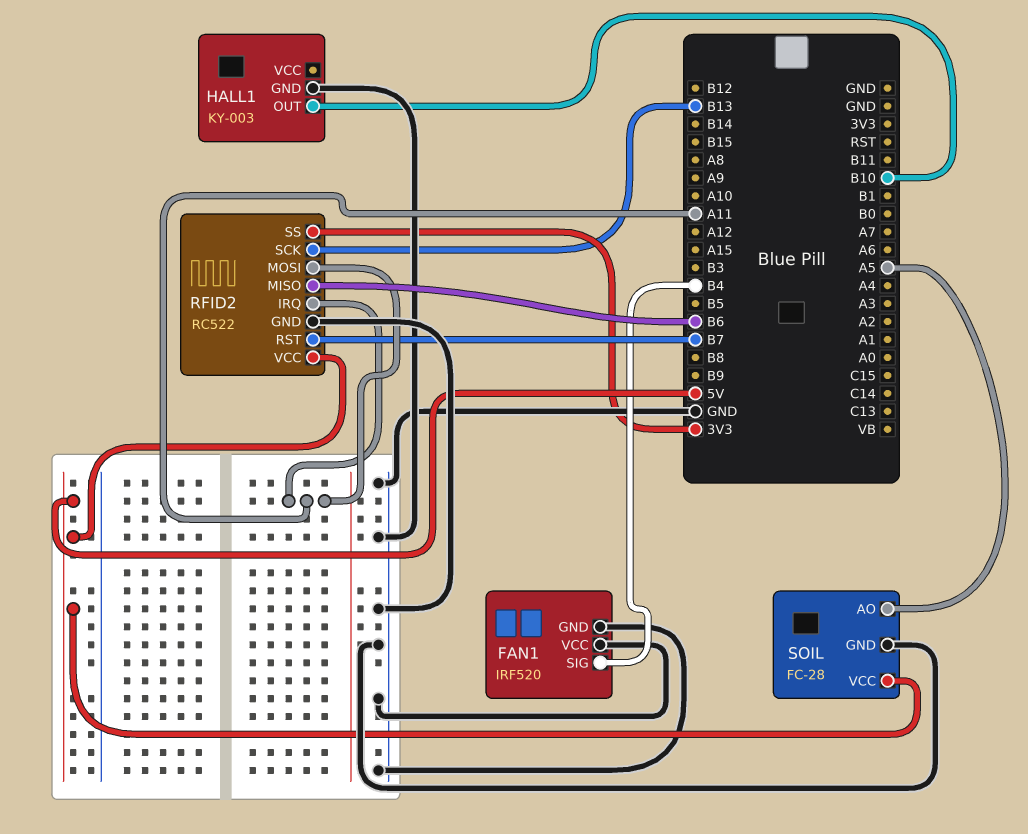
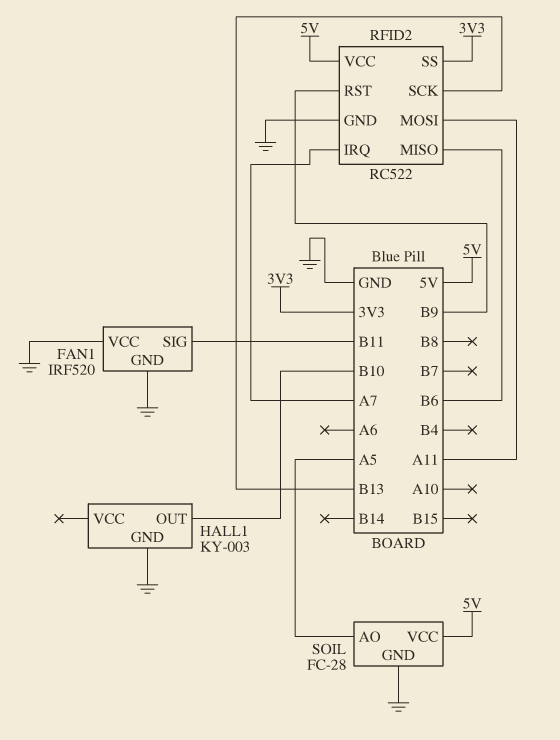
FAN1 pin SIG: B4 -> B11
RFID2 pin IRQ: A11 -> A7
RFID2 pin RST: B7 -> B9

